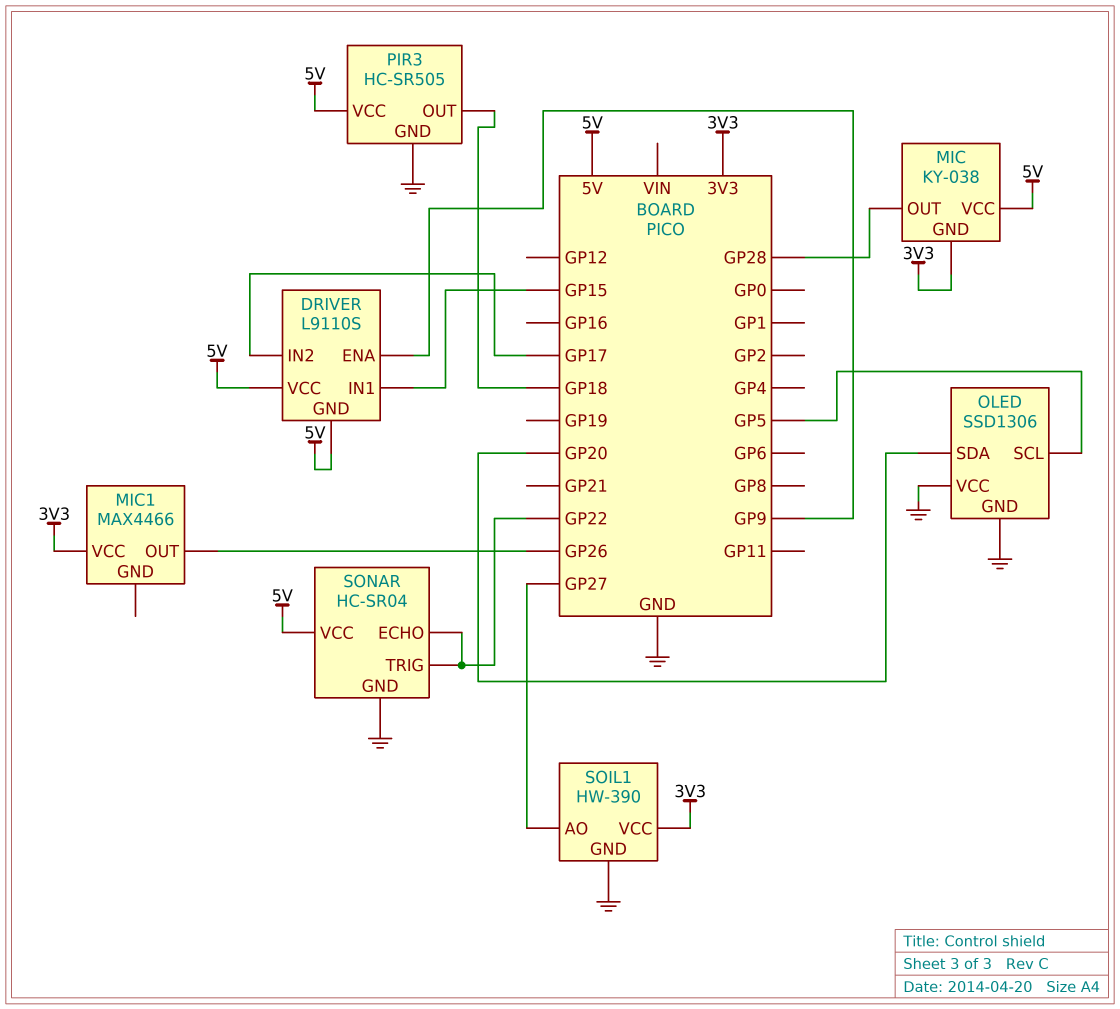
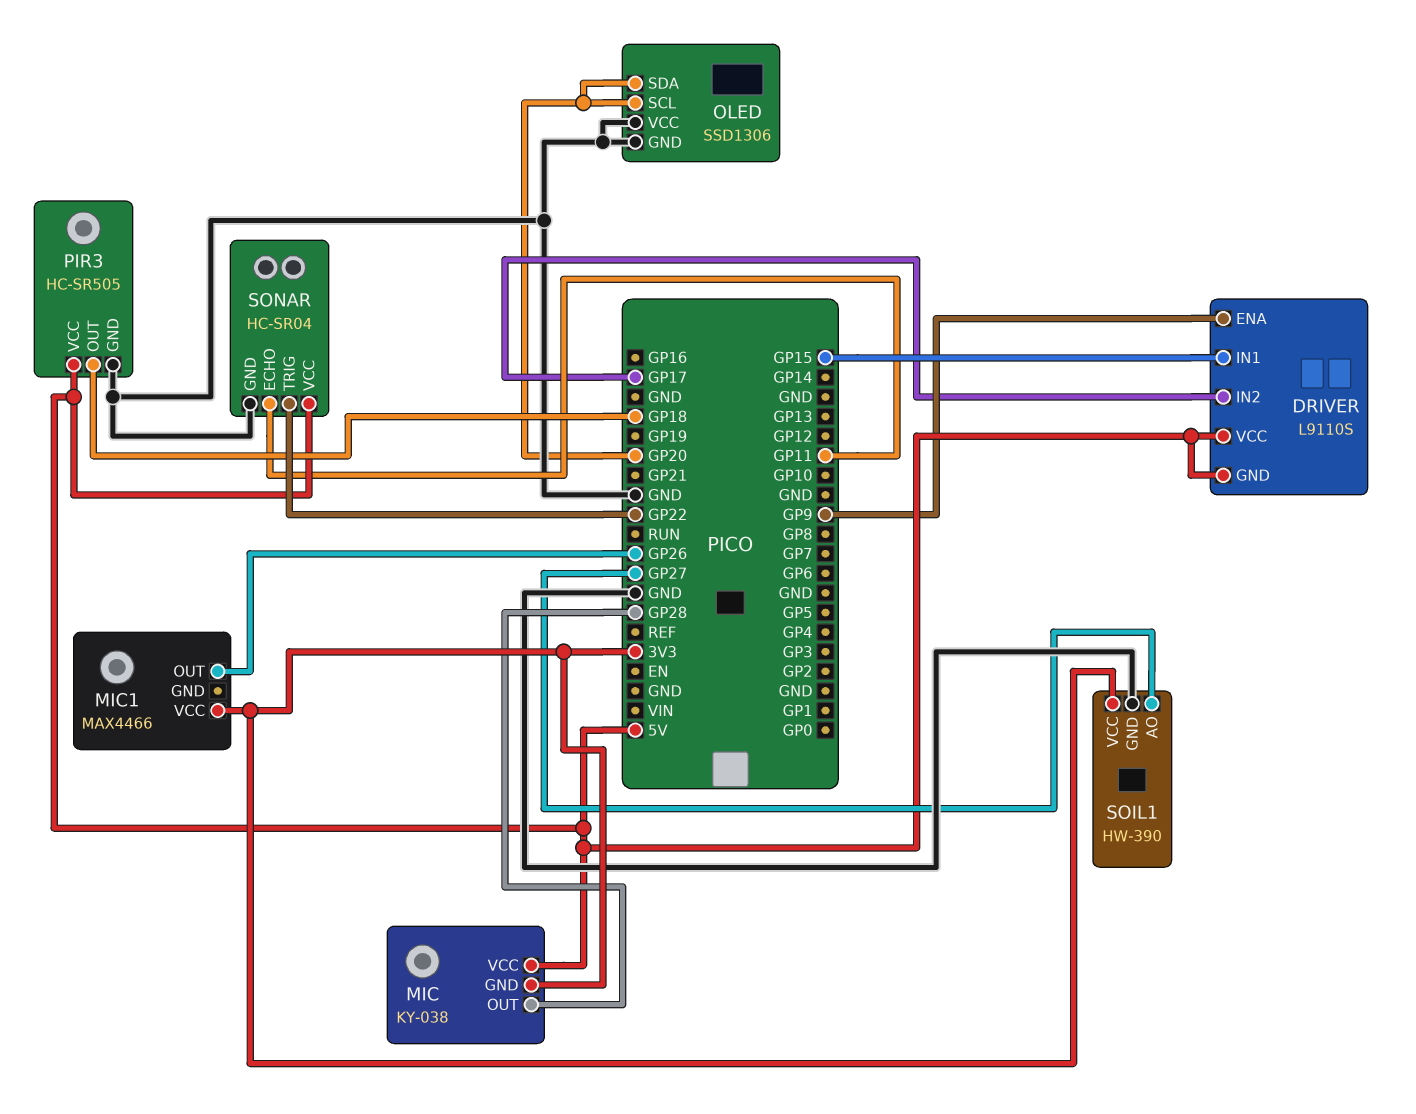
OLED pin SCL: GP5 -> GP20
SONAR pin ECHO: GP22 -> GP11

